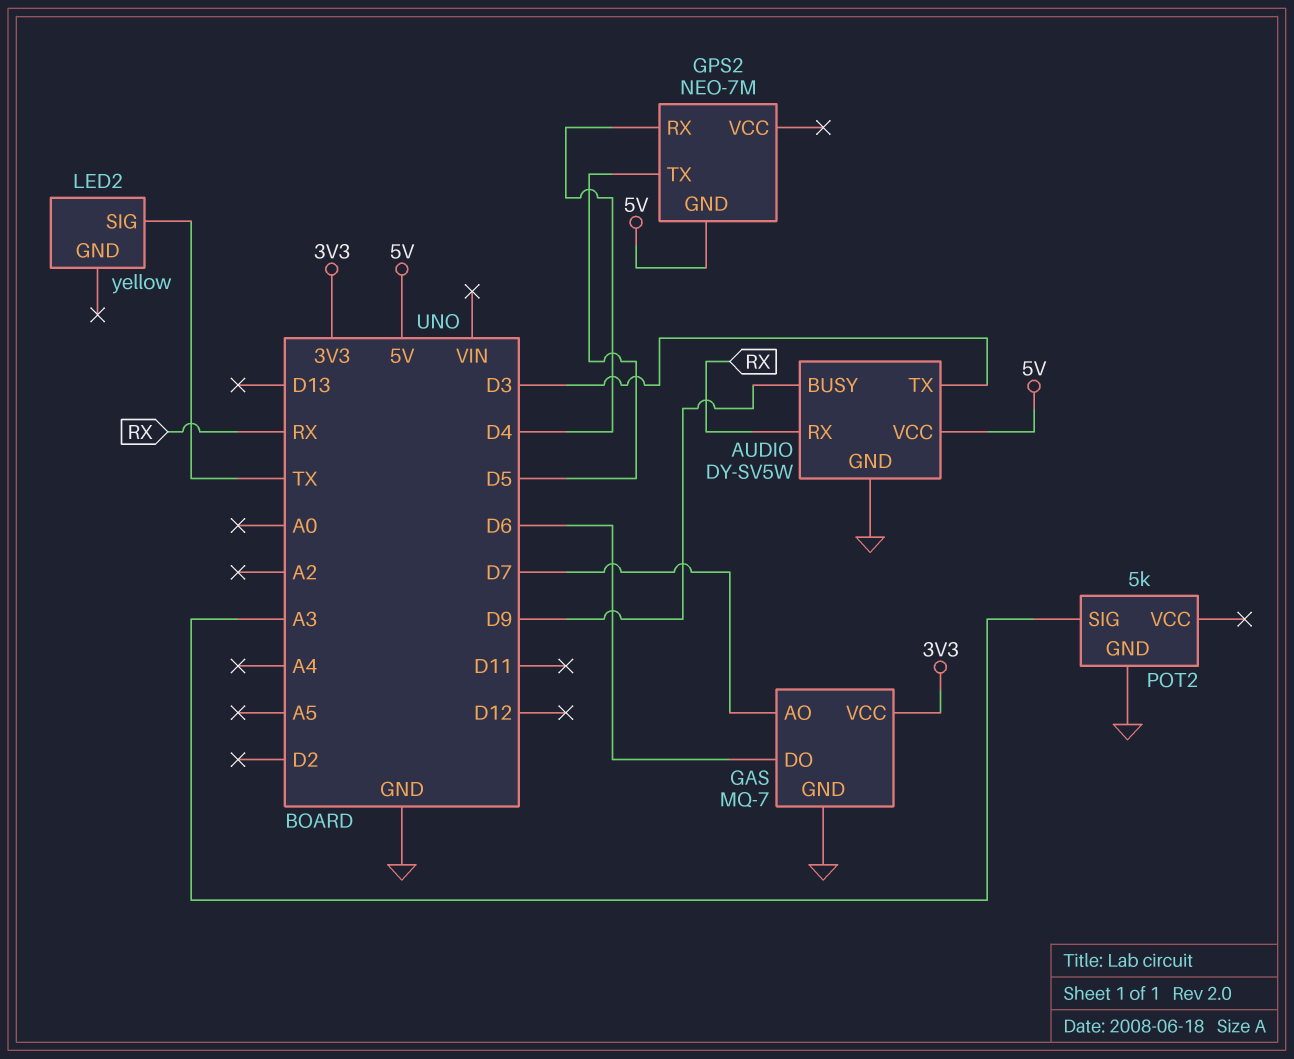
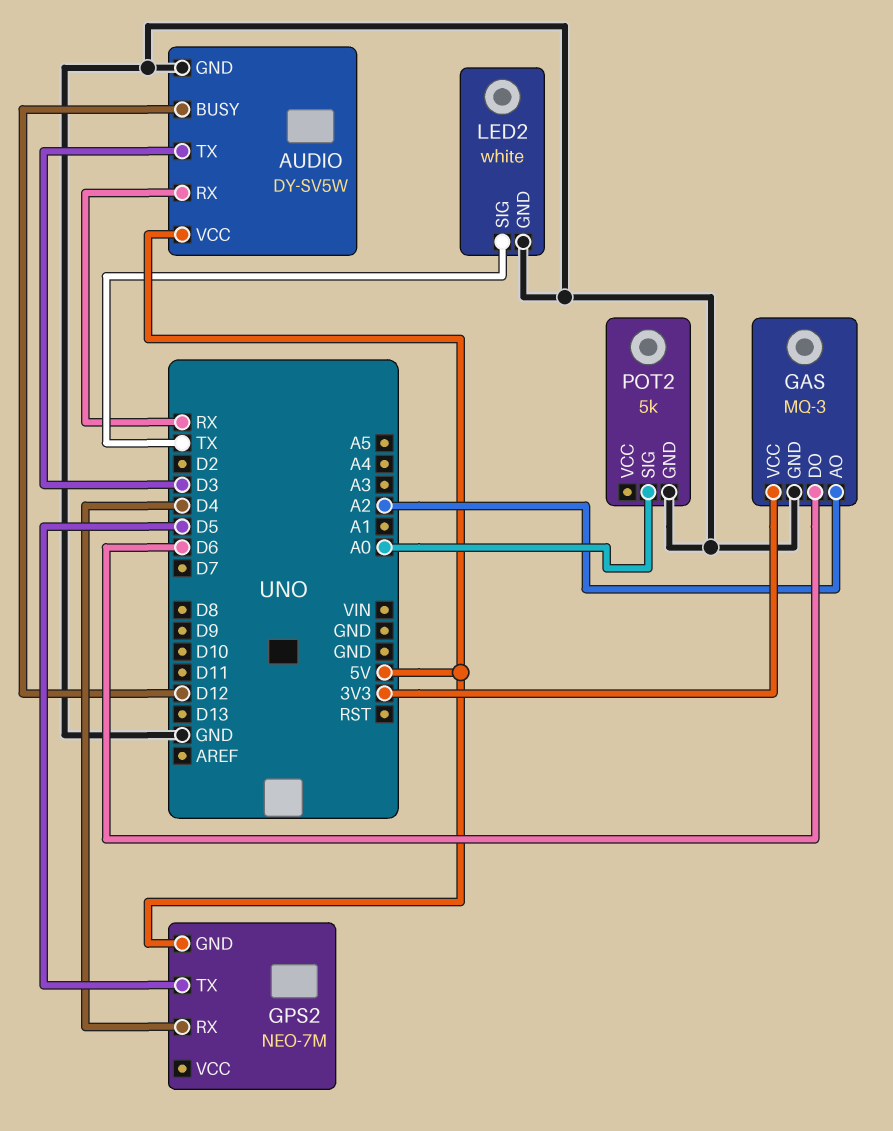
AUDIO pin BUSY: D9 -> D12
GAS: MQ-7 -> MQ-3
GAS pin AO: D7 -> A2
LED2: yellow -> white
LED2 pin GND: none -> GND
POT2 pin SIG: A3 -> A0

